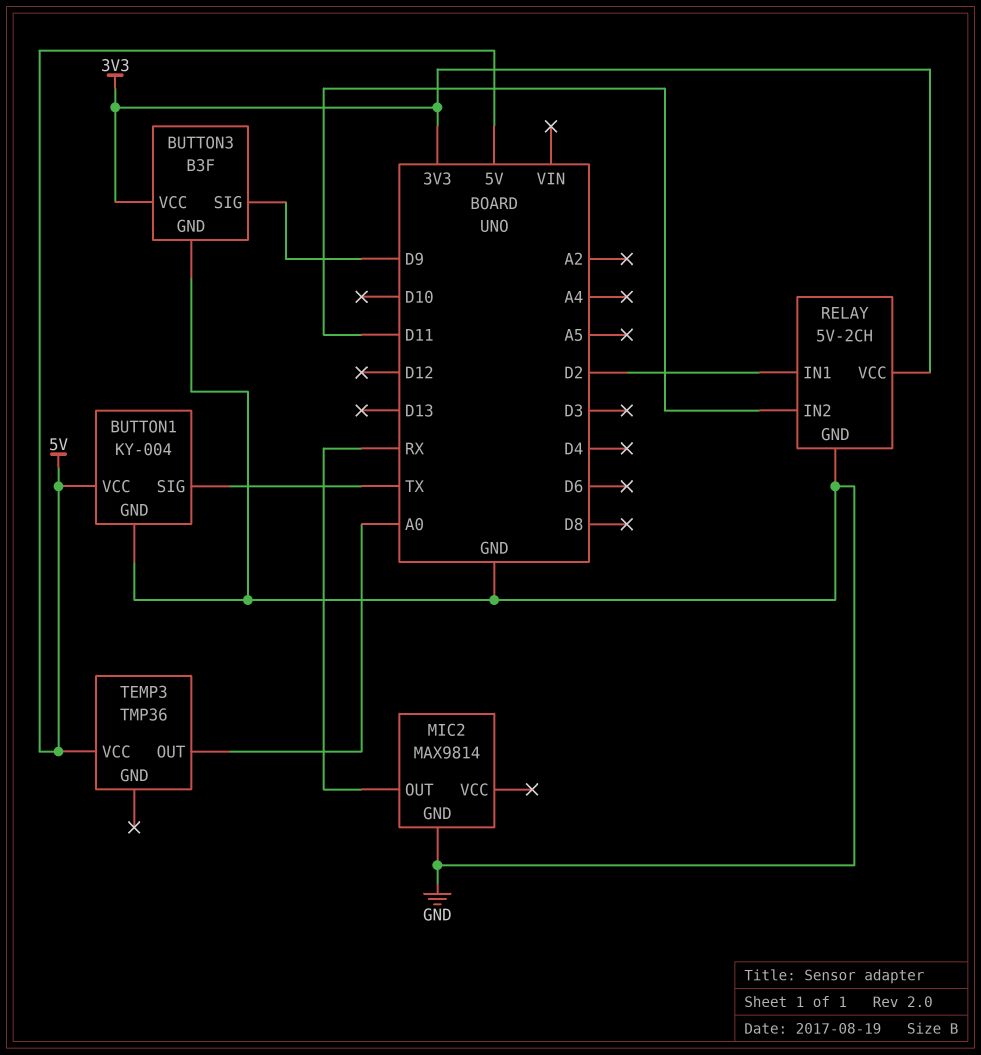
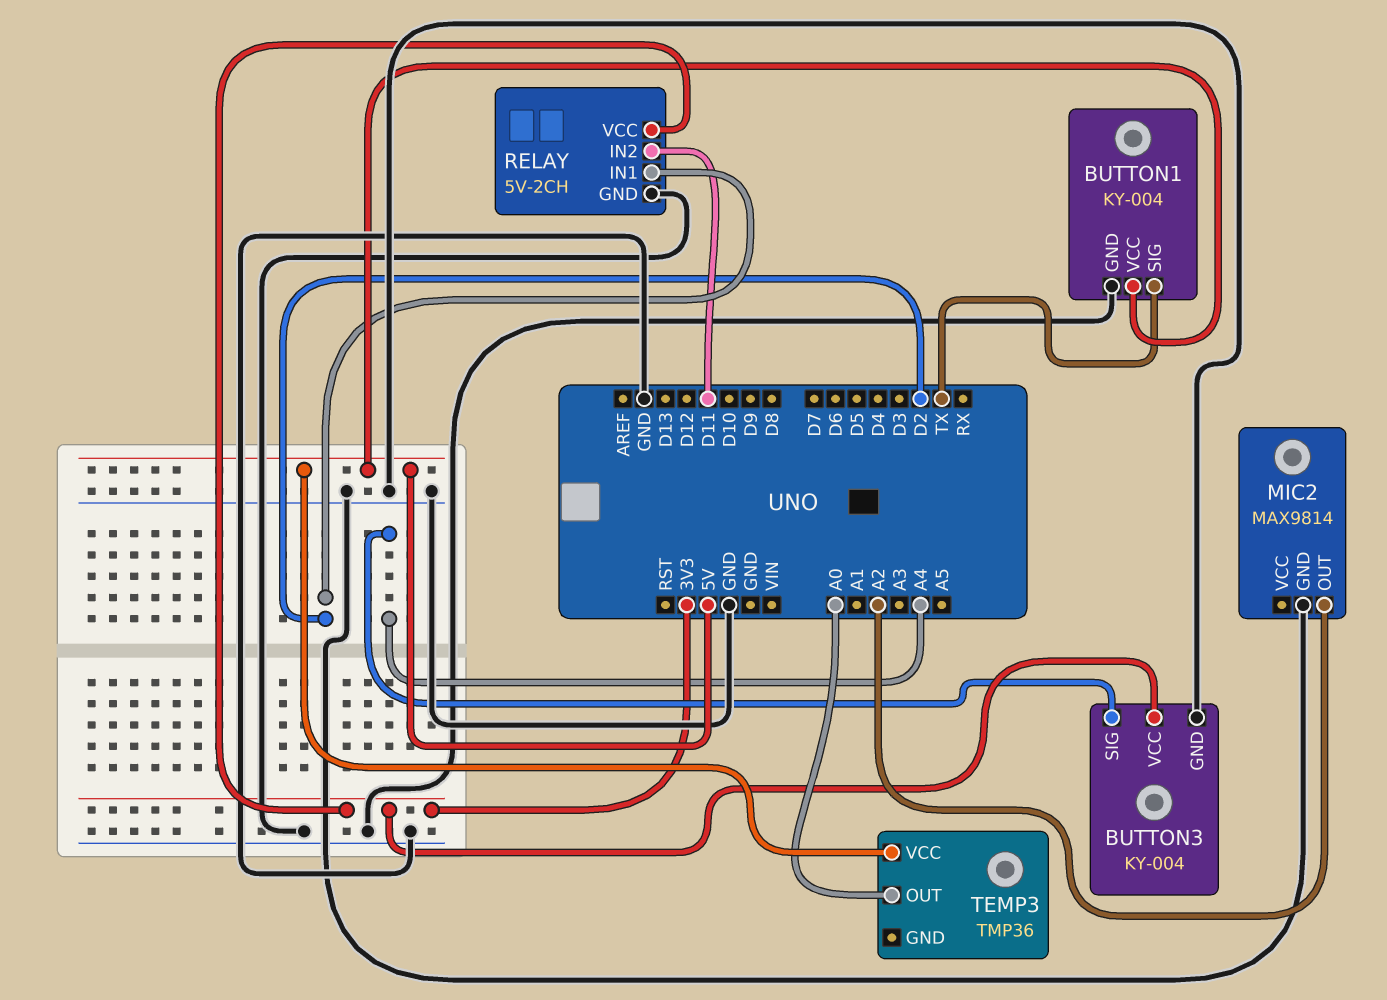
BUTTON3: B3F -> KY-004
BUTTON3 pin SIG: D9 -> A4
MIC2 pin OUT: RX -> A2

